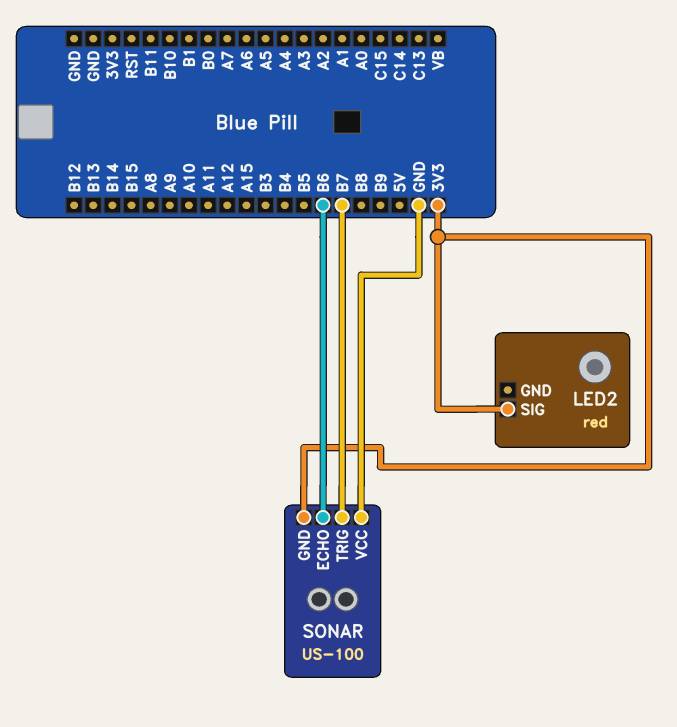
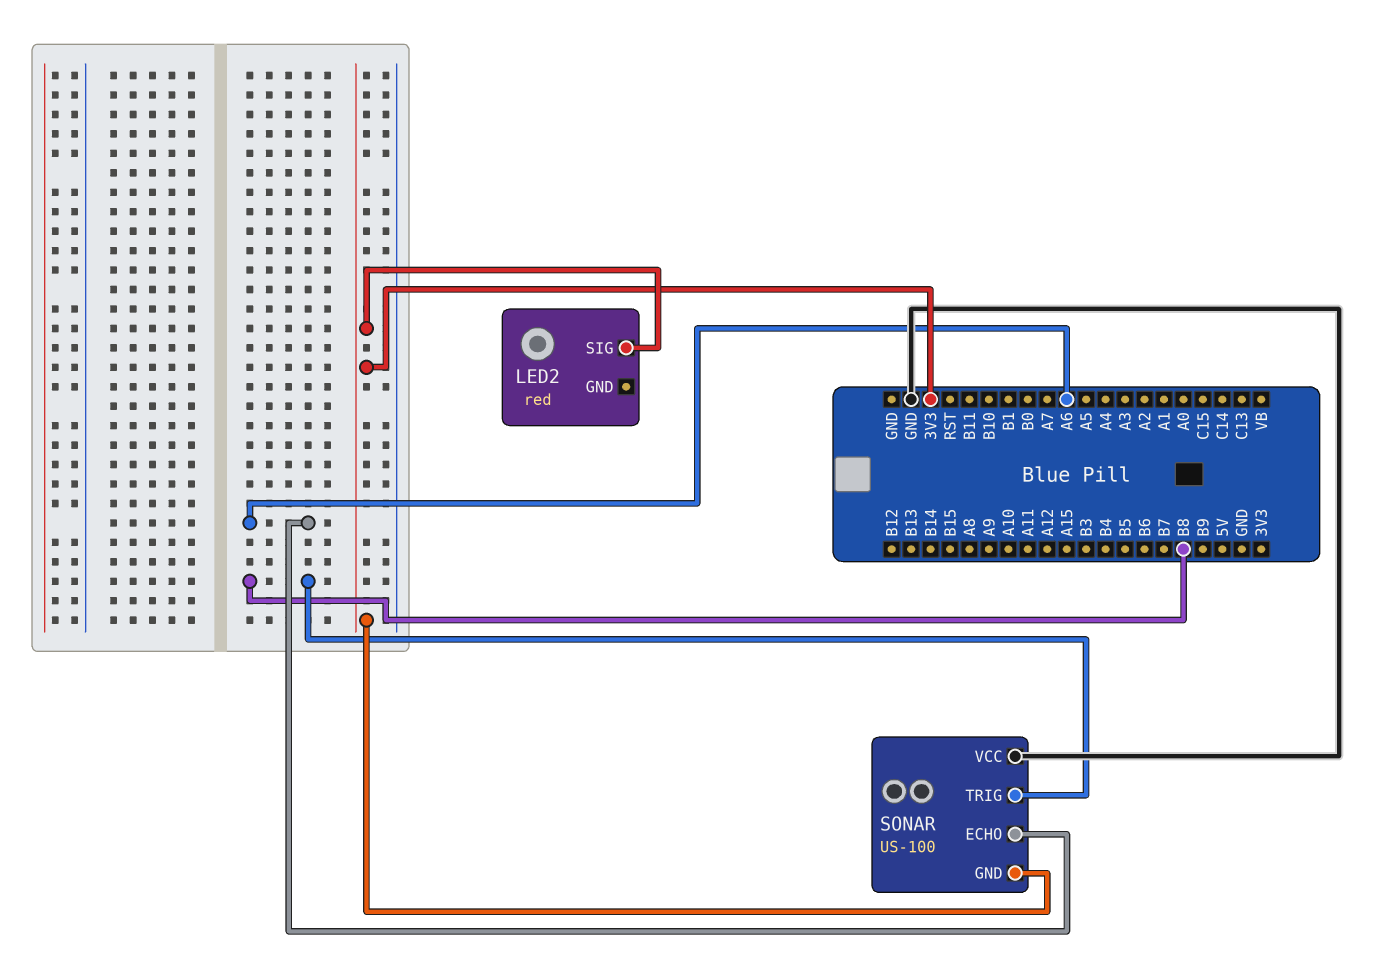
SONAR pin ECHO: B6 -> A6
SONAR pin TRIG: B7 -> B8

